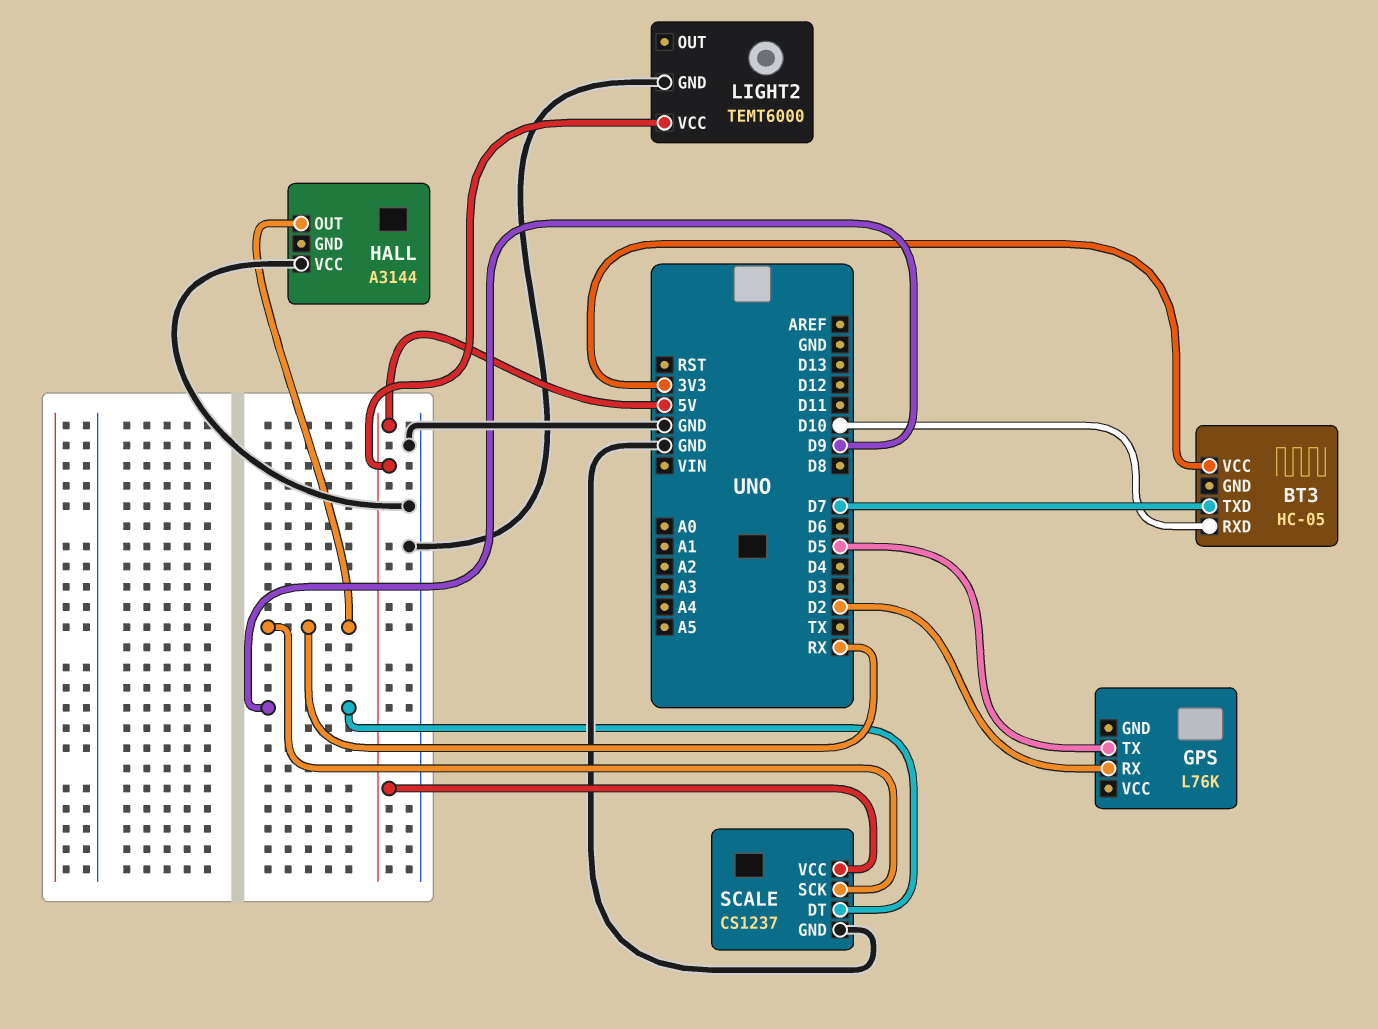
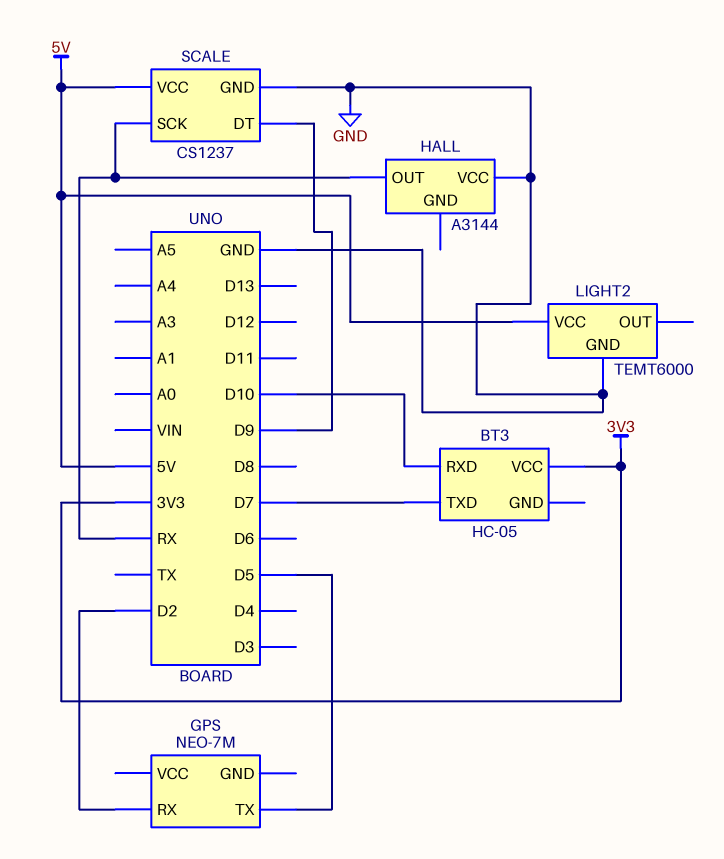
GPS: L76K -> NEO-7M

